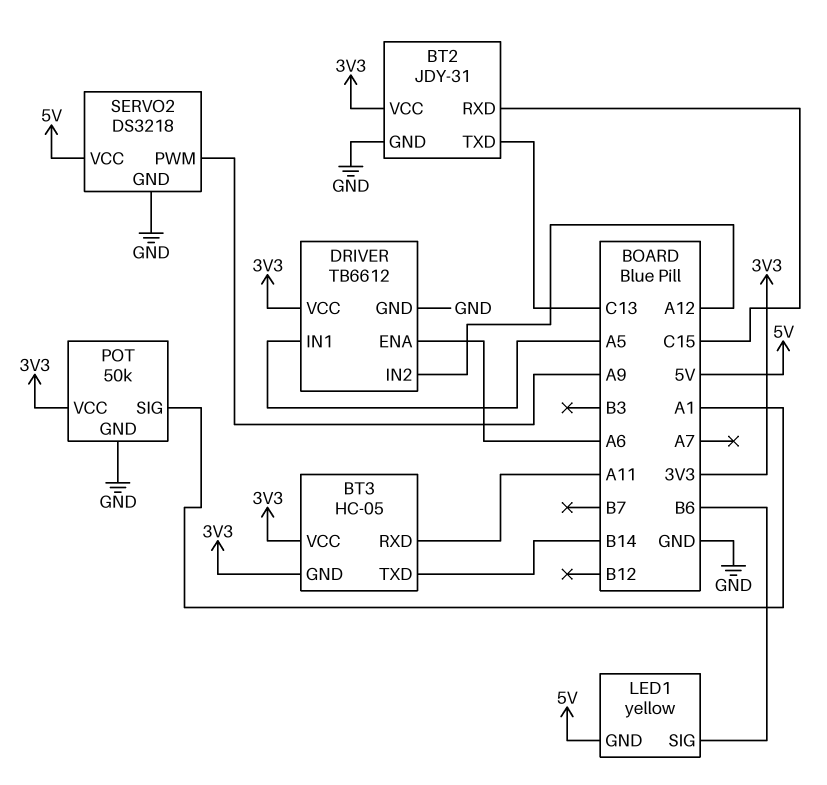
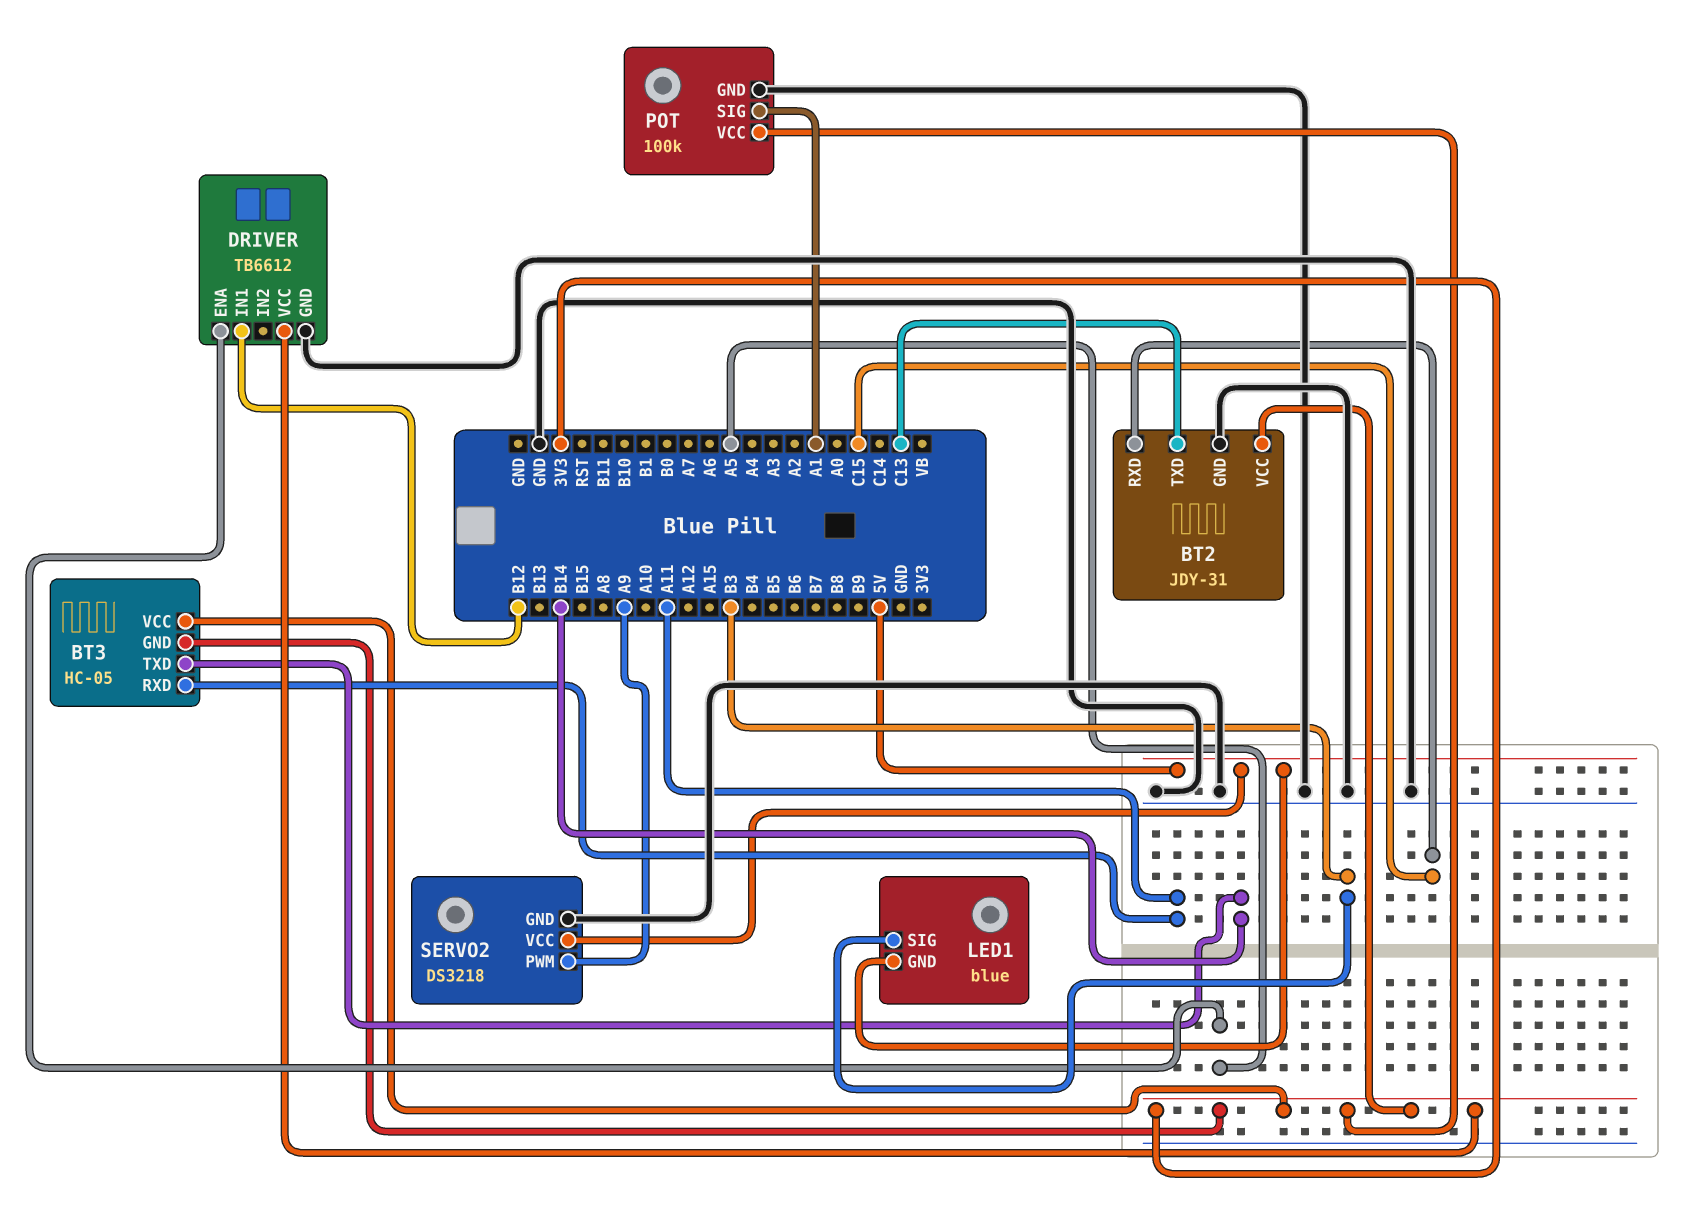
DRIVER pin ENA: A6 -> A5
DRIVER pin IN1: A5 -> B12
DRIVER pin IN2: A12 -> none
LED1: yellow -> blue
LED1 pin SIG: B6 -> B3
POT: 50k -> 100k

